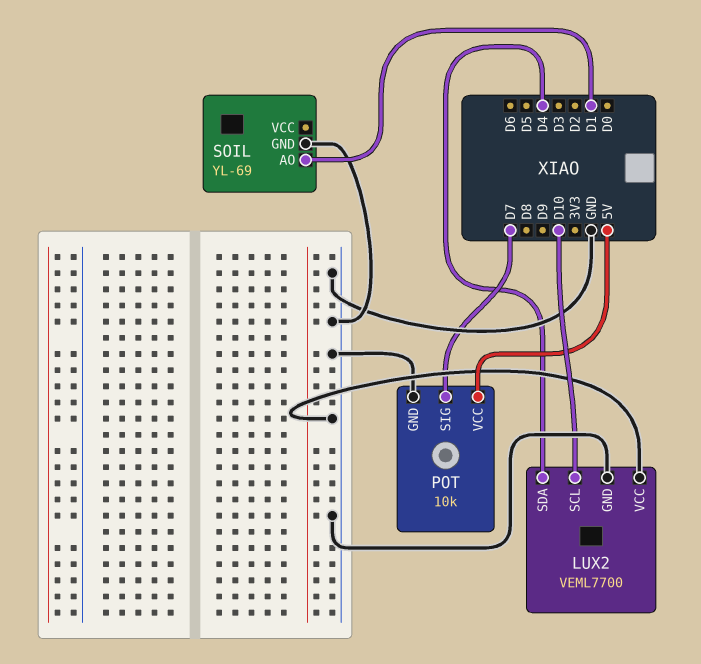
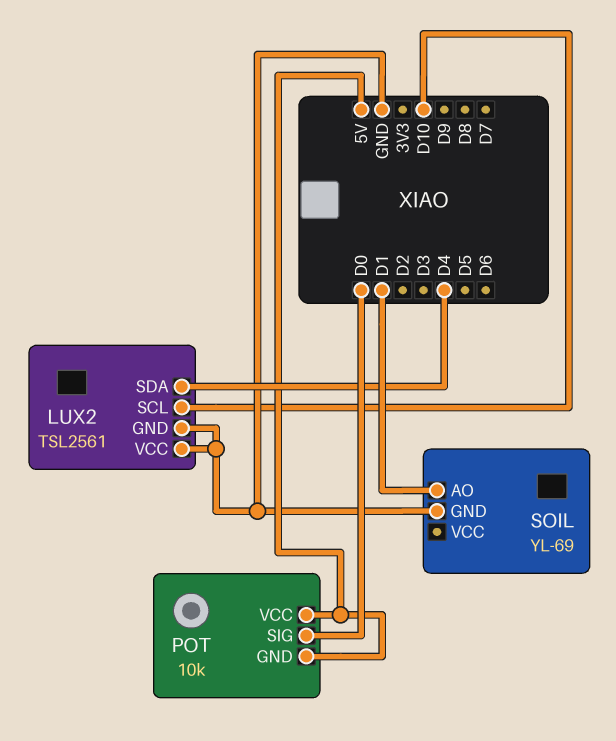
LUX2: VEML7700 -> TSL2561
POT pin GND: GND -> 5V
POT pin SIG: D7 -> D0

